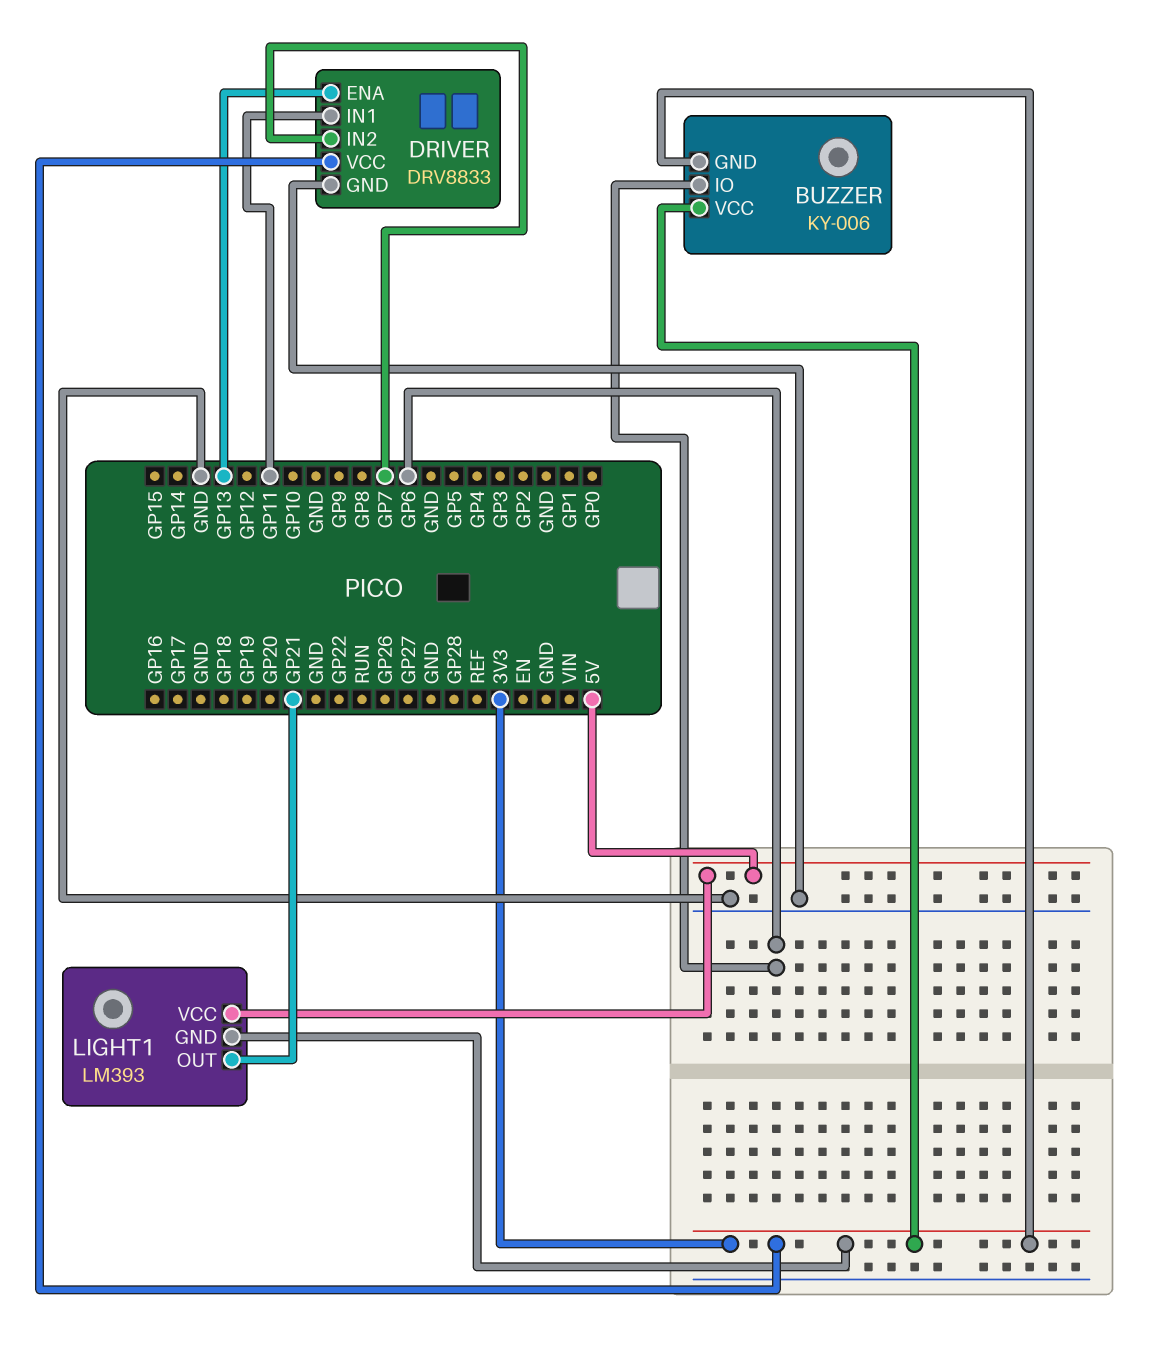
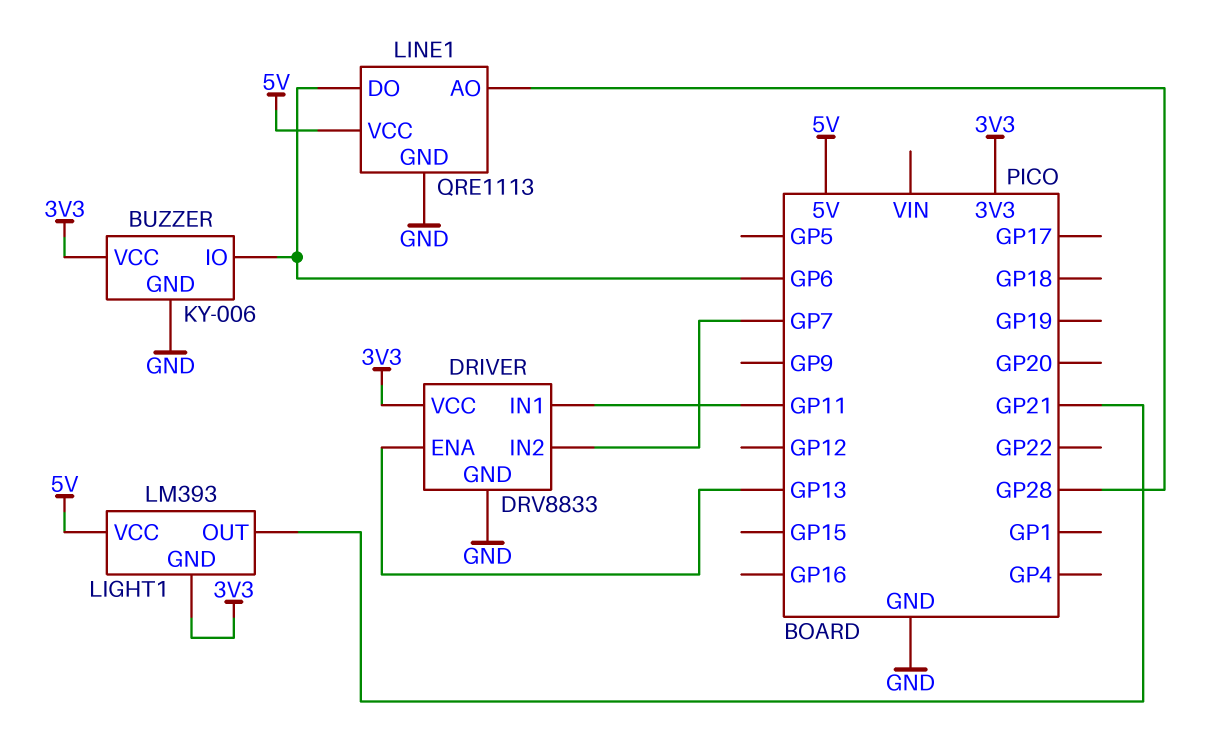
BUZZER pin GND: 3V3 -> GND
LINE1: none -> QRE1113
LINE1 pin AO: none -> GP28
LINE1 pin DO: none -> GP6
LINE1 pin GND: none -> GND
LINE1 pin VCC: none -> 5V

